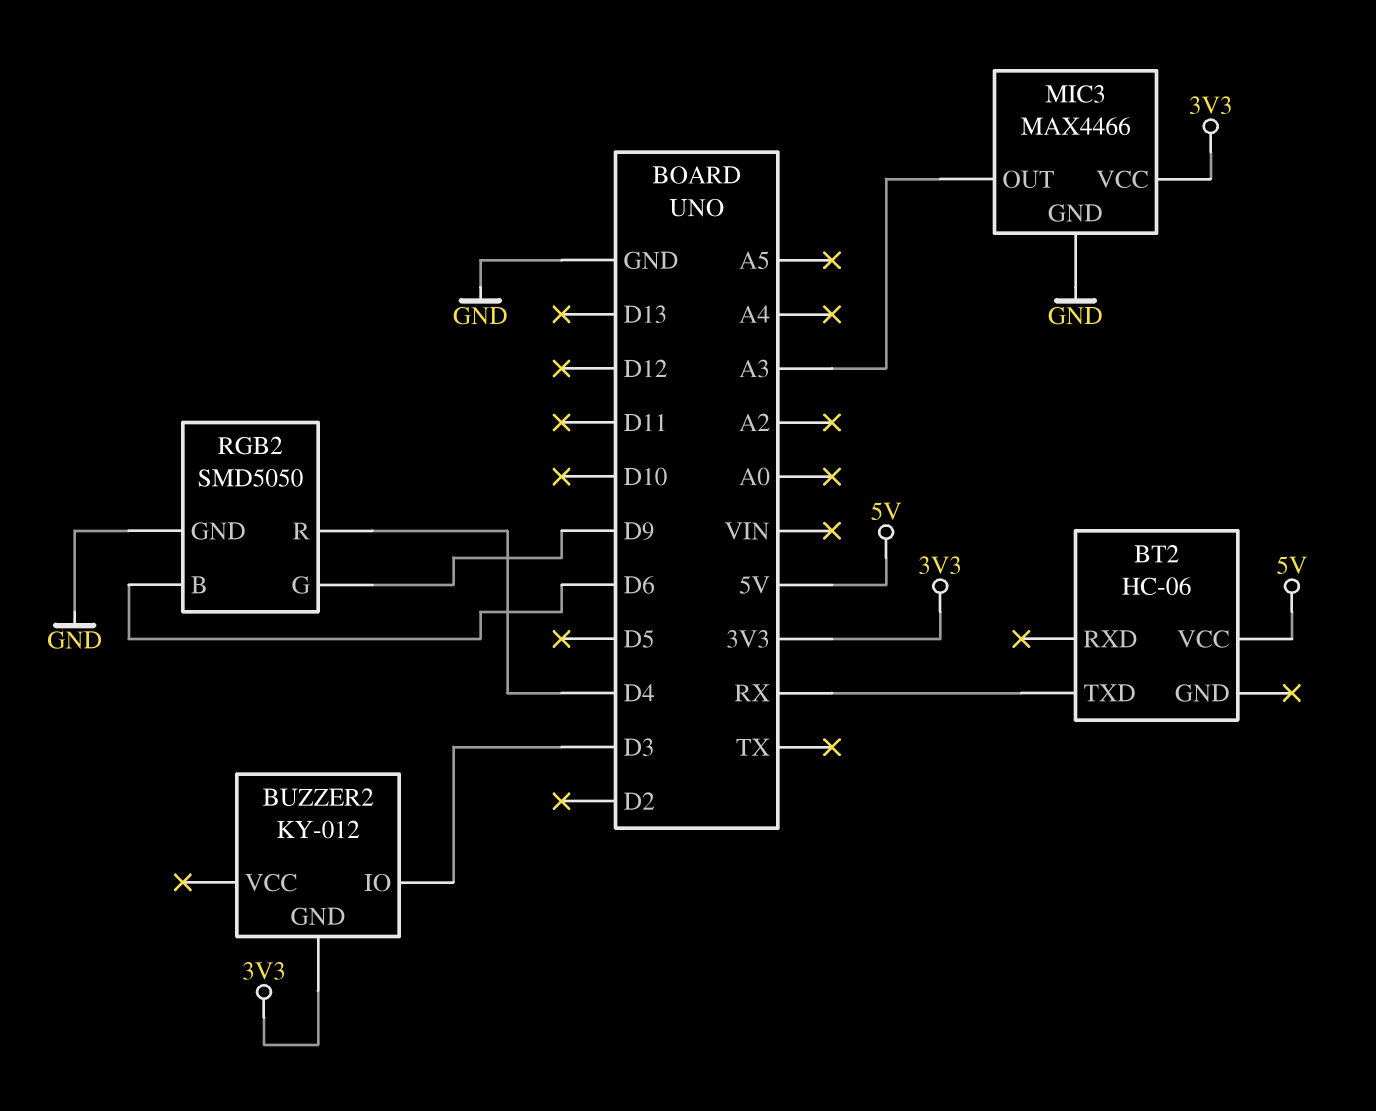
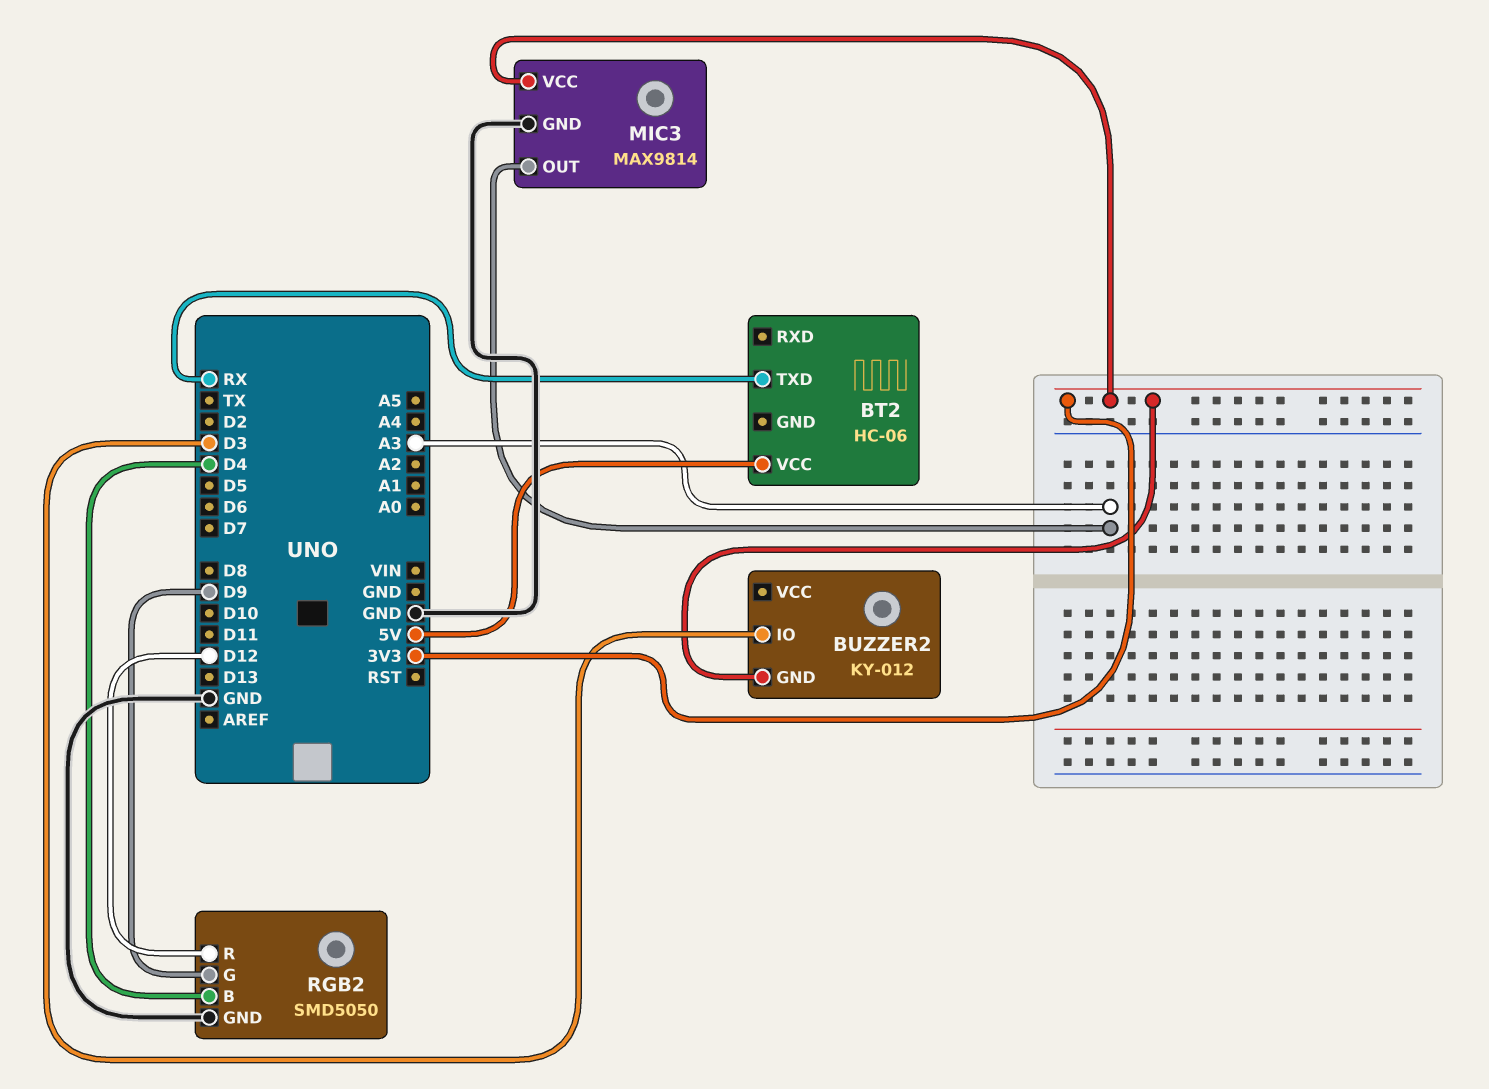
MIC3: MAX4466 -> MAX9814
RGB2 pin B: D6 -> D4
RGB2 pin R: D4 -> D12

